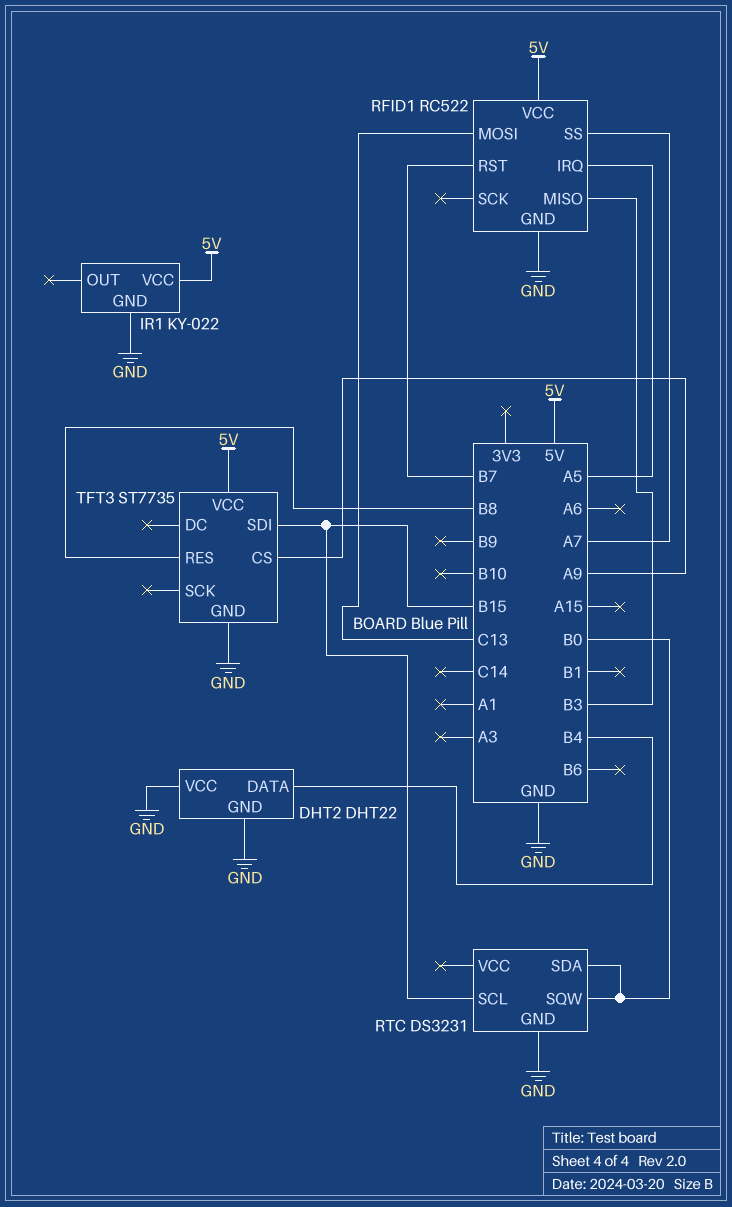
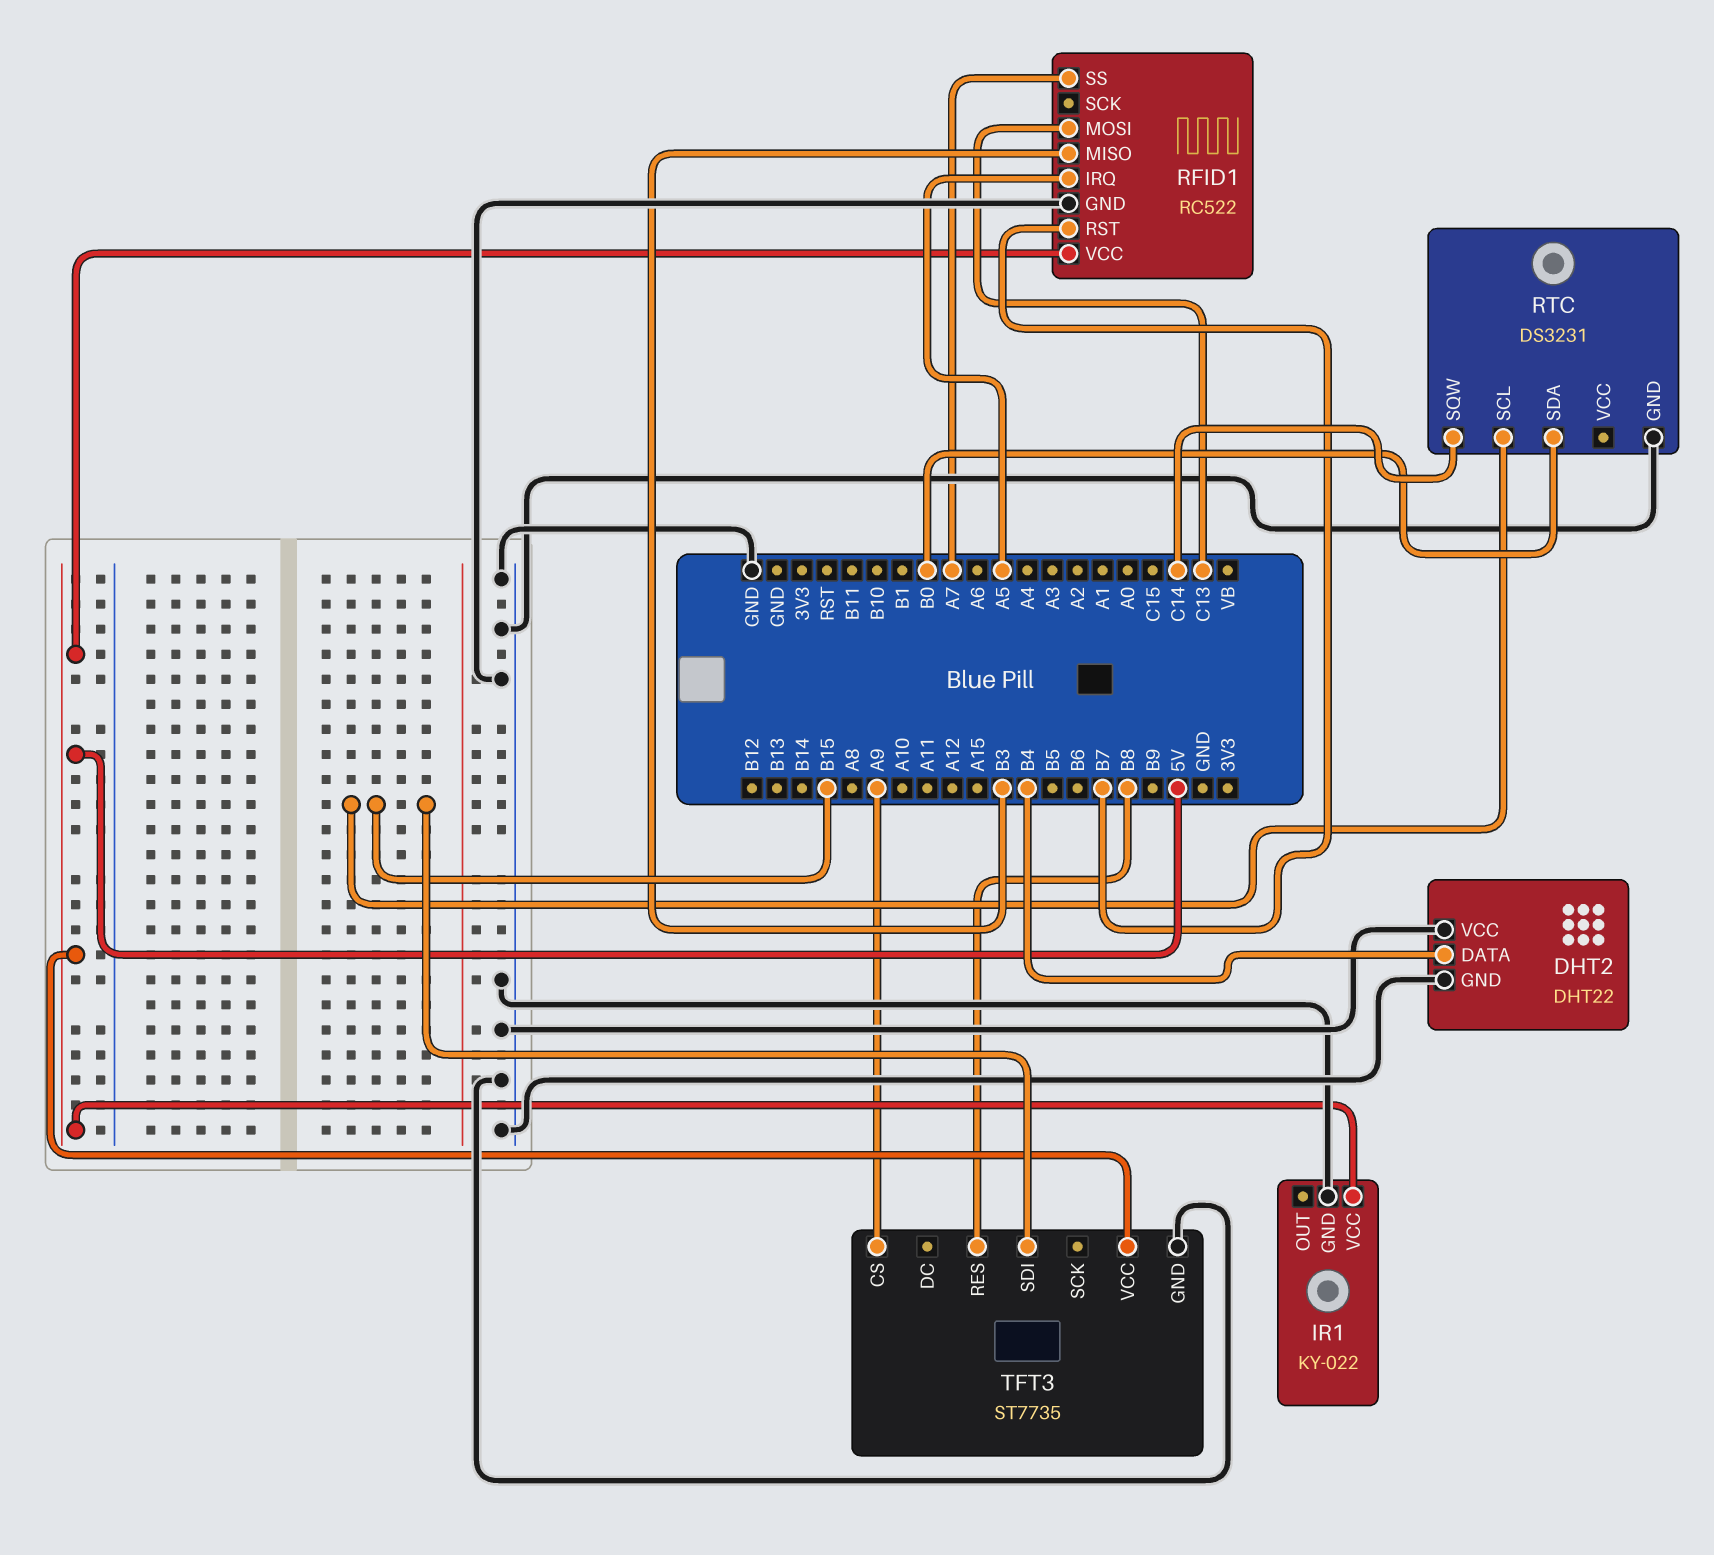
RTC pin SQW: B0 -> C14

